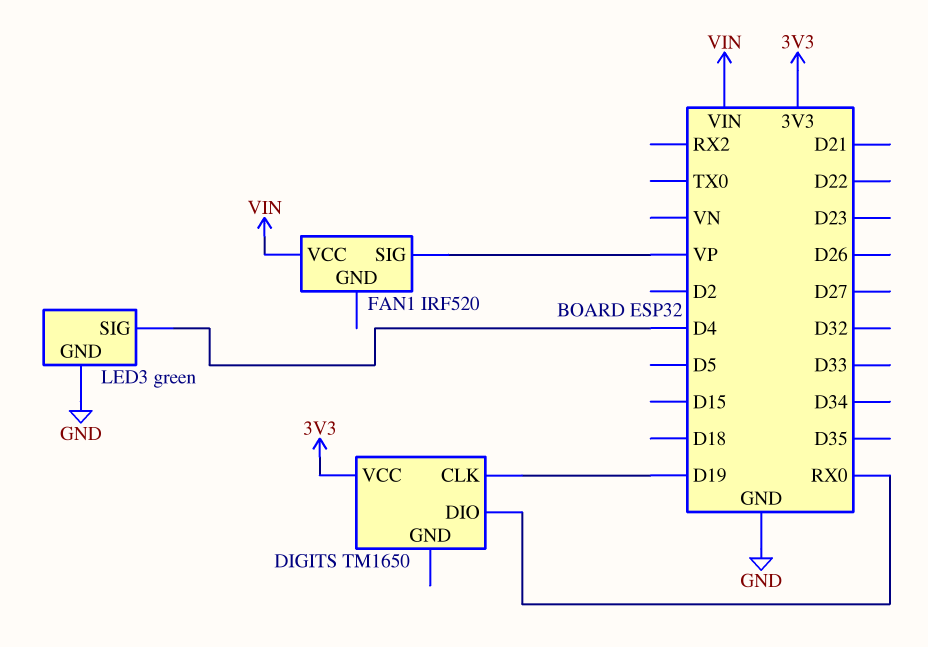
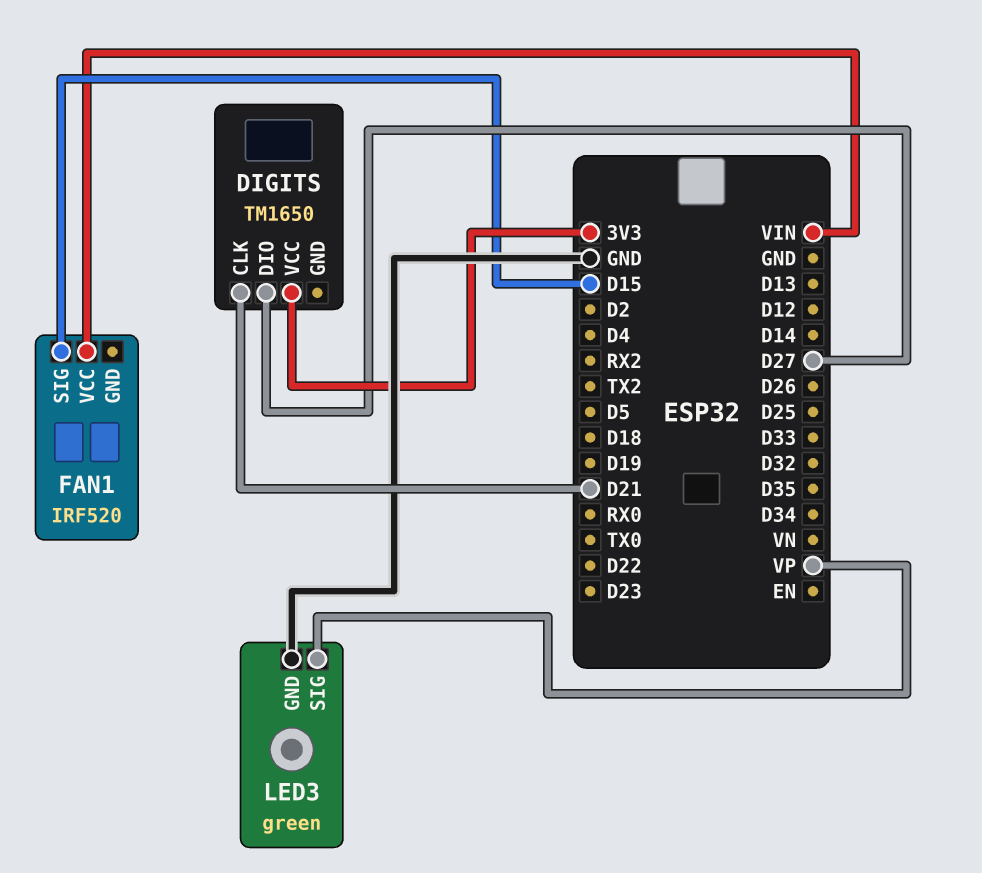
DIGITS pin CLK: D19 -> D21
DIGITS pin DIO: RX0 -> D27
FAN1 pin SIG: VP -> D15
LED3 pin SIG: D4 -> VP

